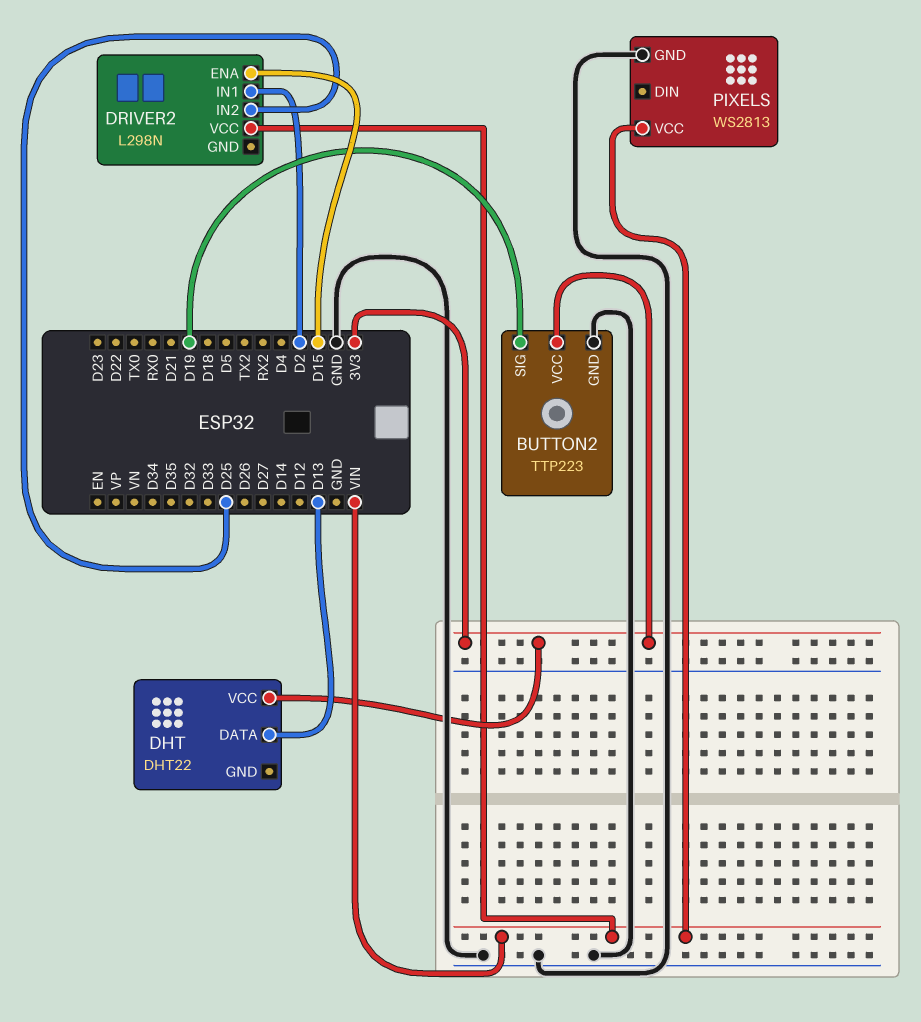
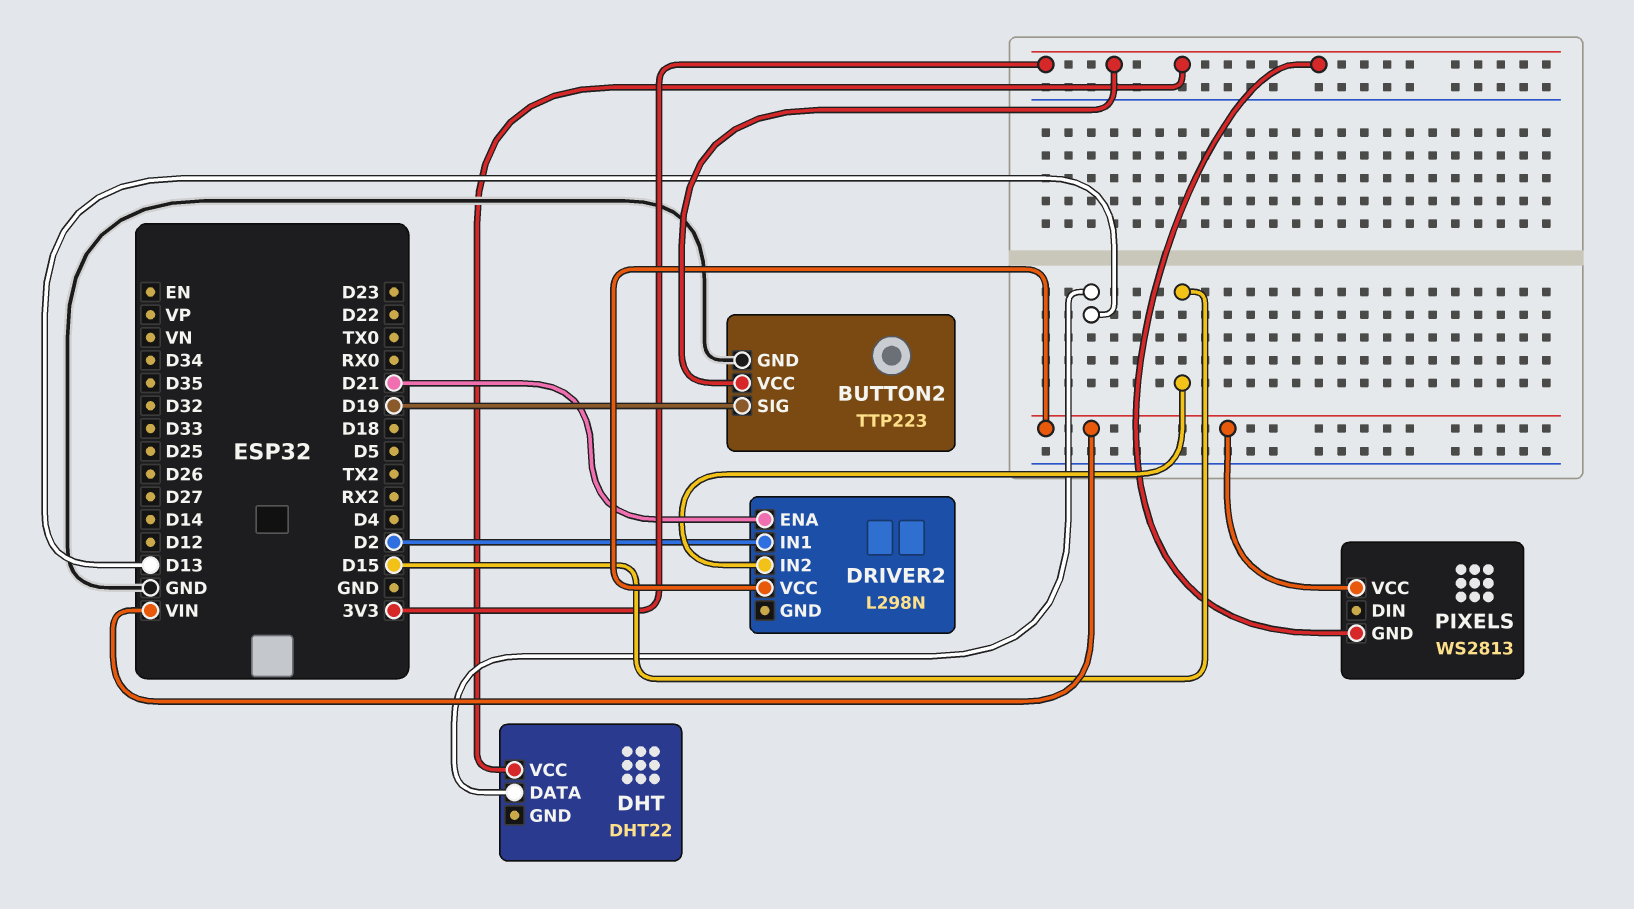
DRIVER2 pin ENA: D15 -> D21
DRIVER2 pin IN2: D25 -> D15
PIXELS pin GND: GND -> 3V3

